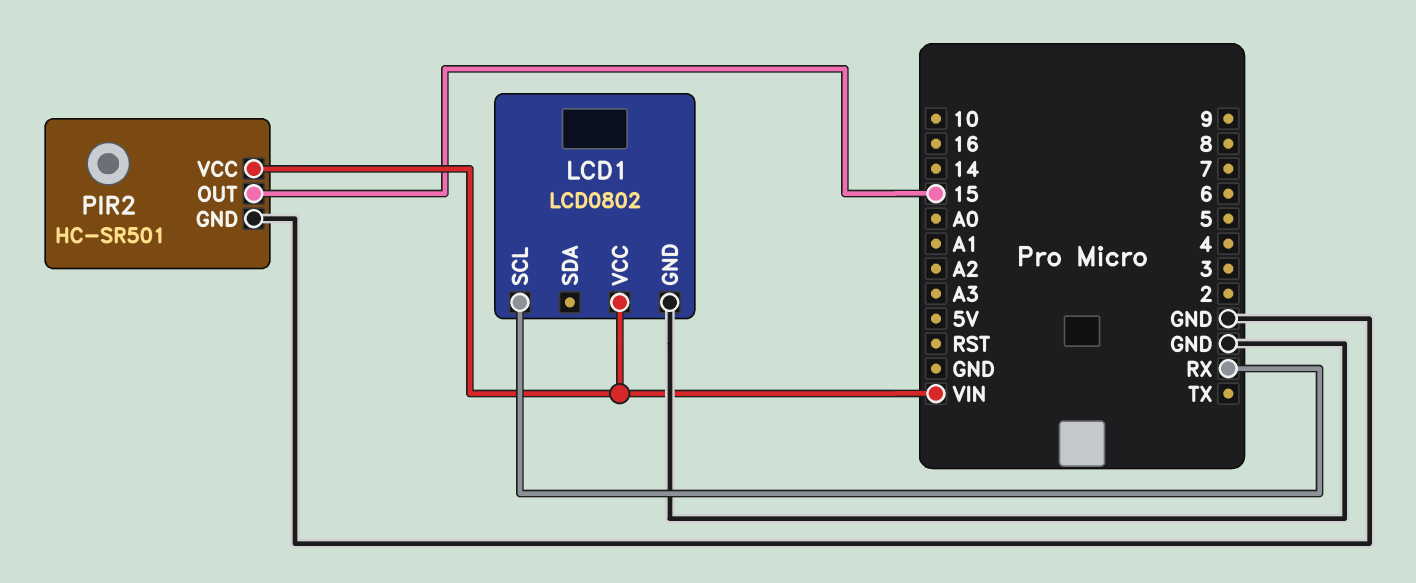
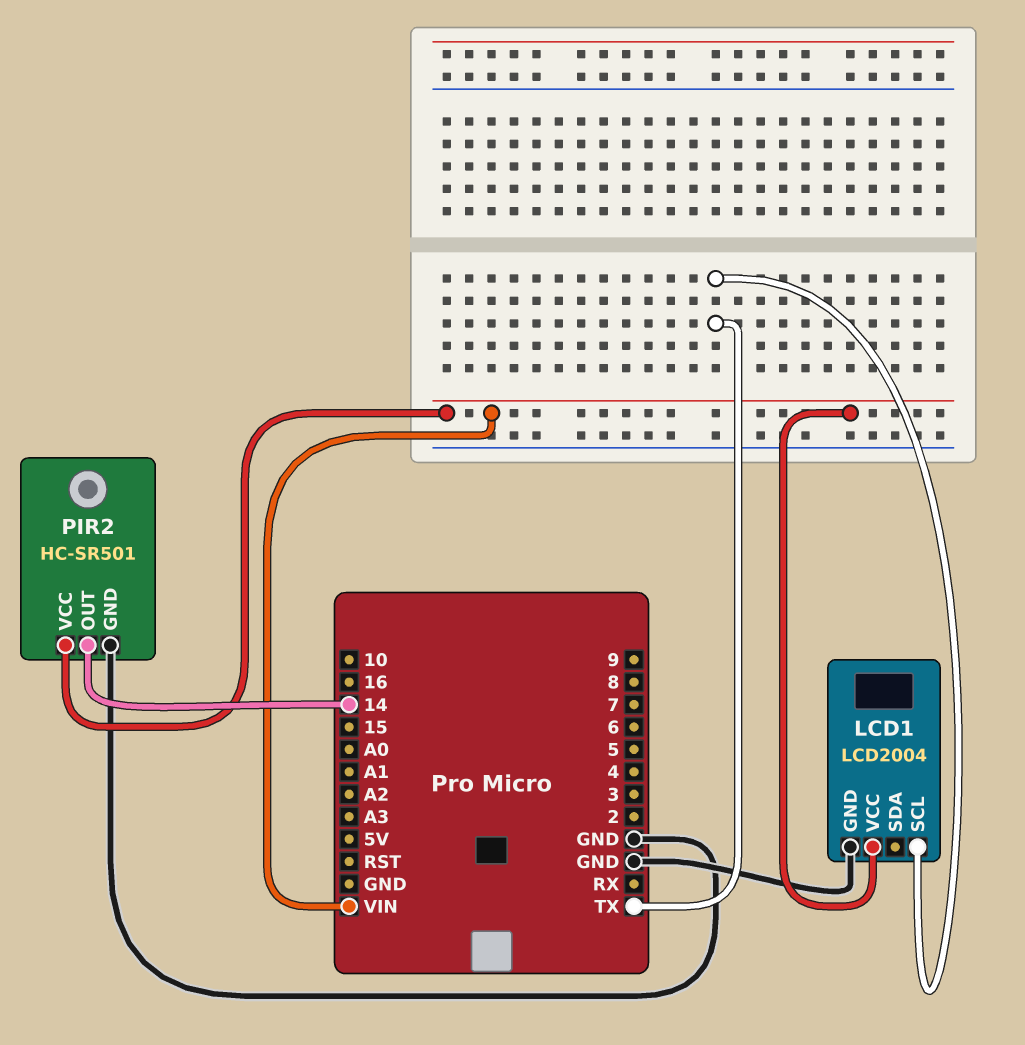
LCD1: LCD0802 -> LCD2004
LCD1 pin SCL: RX -> TX
PIR2 pin OUT: 15 -> 14

